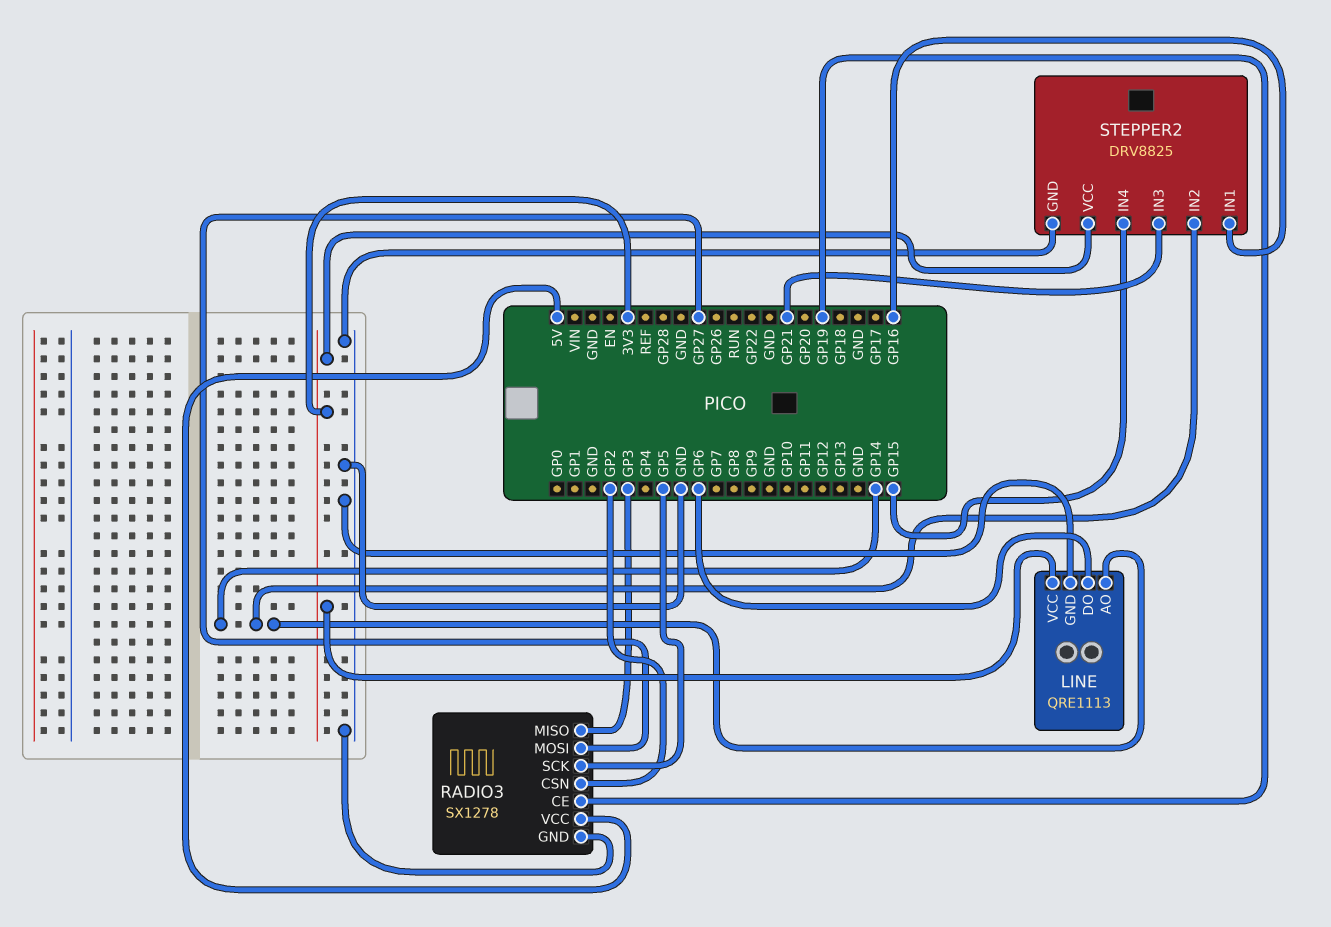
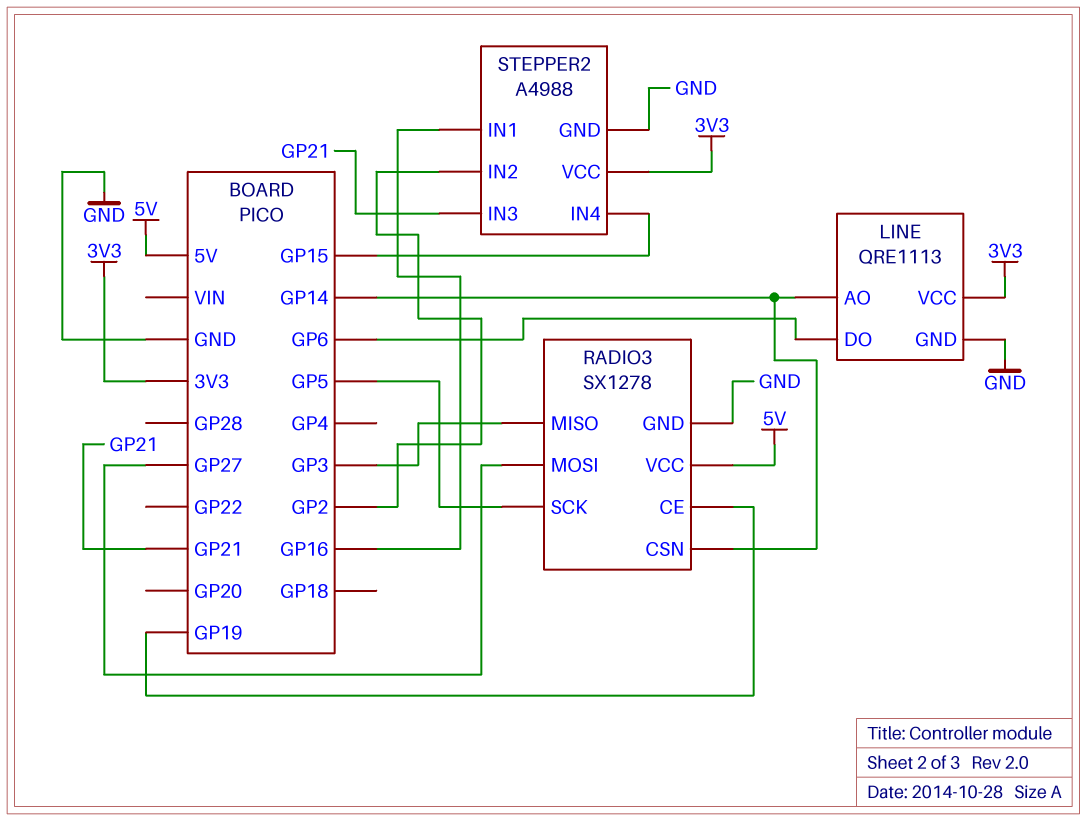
RADIO3 pin CSN: GP2 -> GP14
STEPPER2: DRV8825 -> A4988
STEPPER2 pin IN2: GP14 -> GP2

